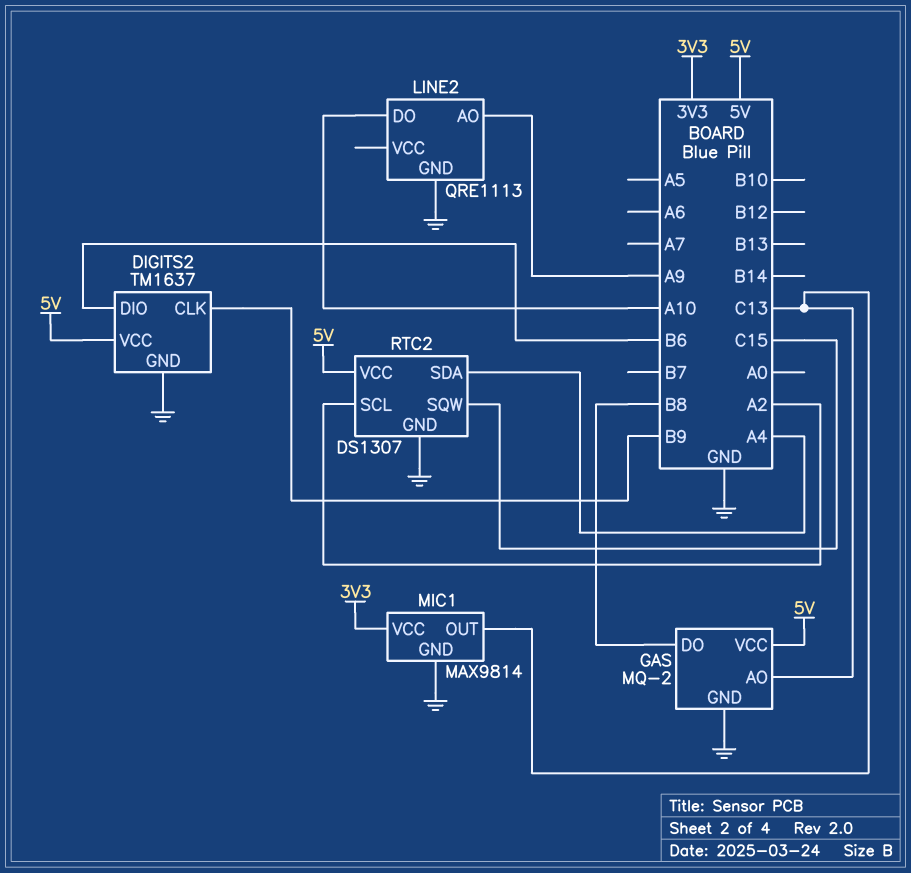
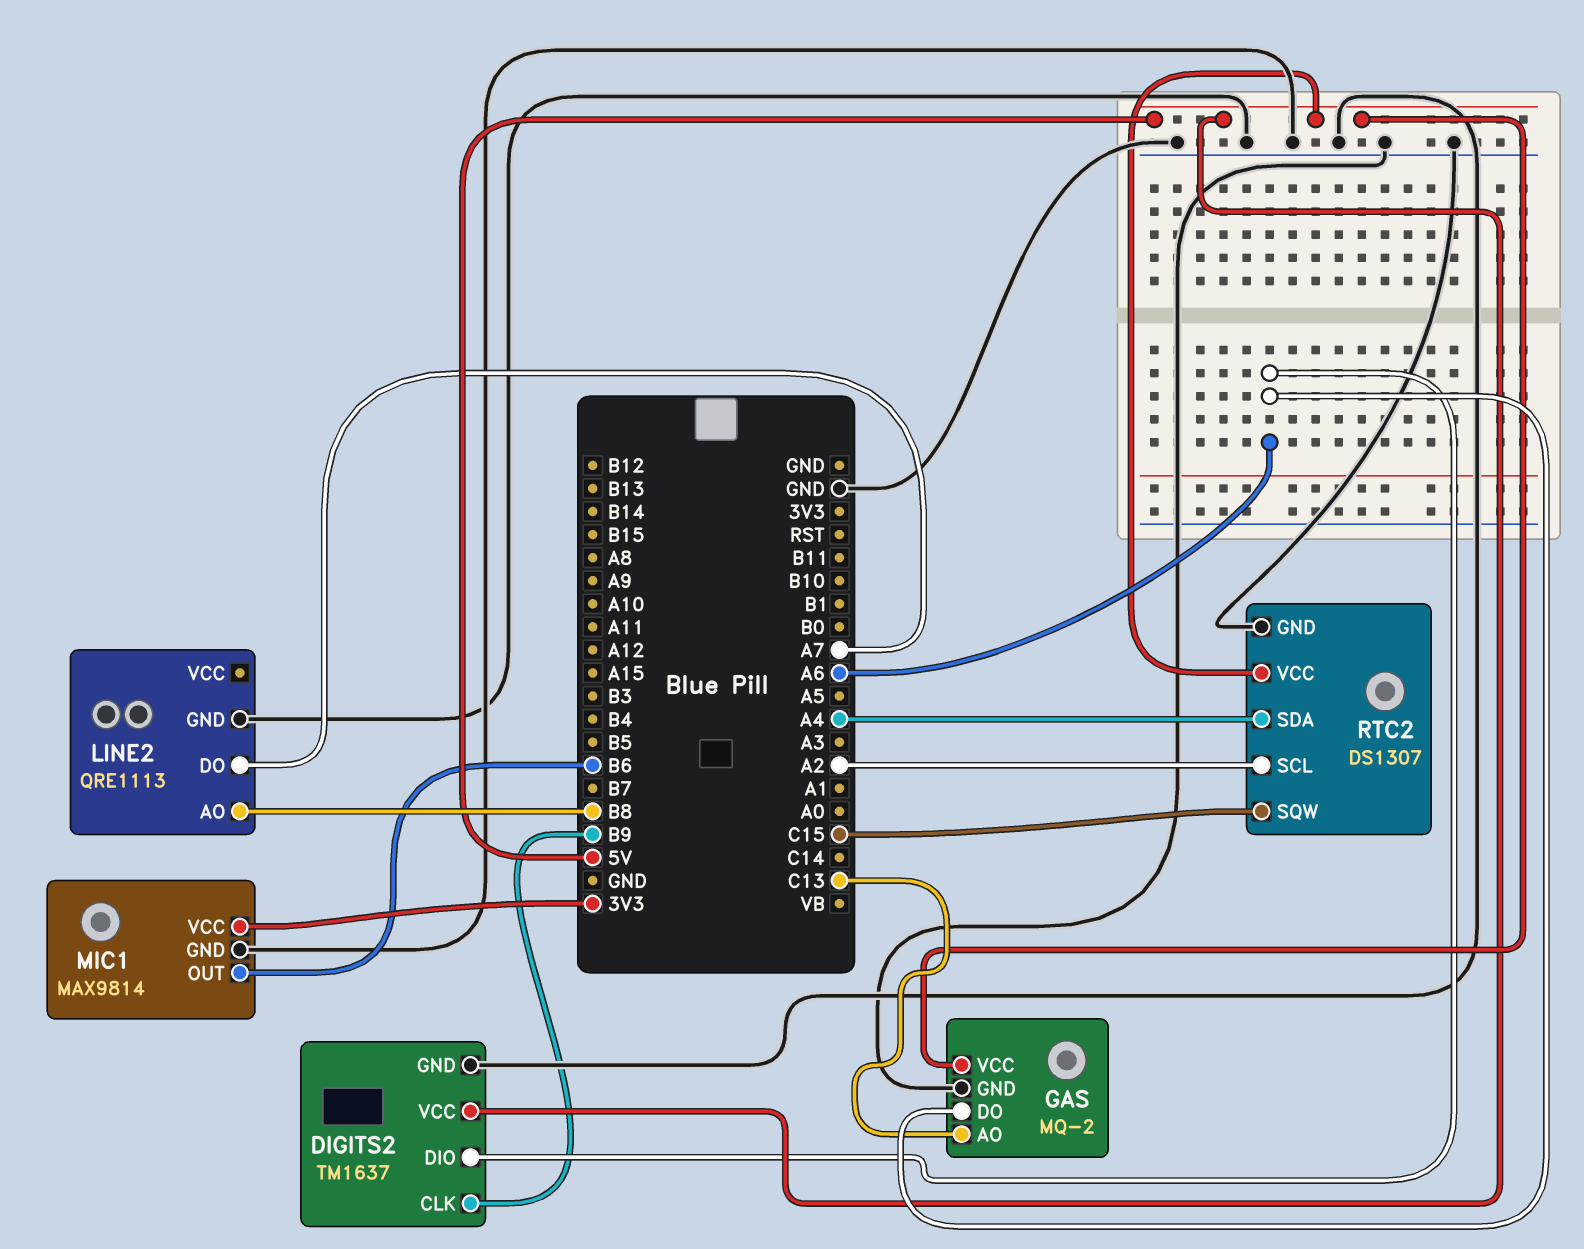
DIGITS2 pin DIO: B6 -> A6
GAS pin DO: B8 -> A6
LINE2 pin AO: A9 -> B8
LINE2 pin DO: A10 -> A7
MIC1 pin OUT: C13 -> B6

